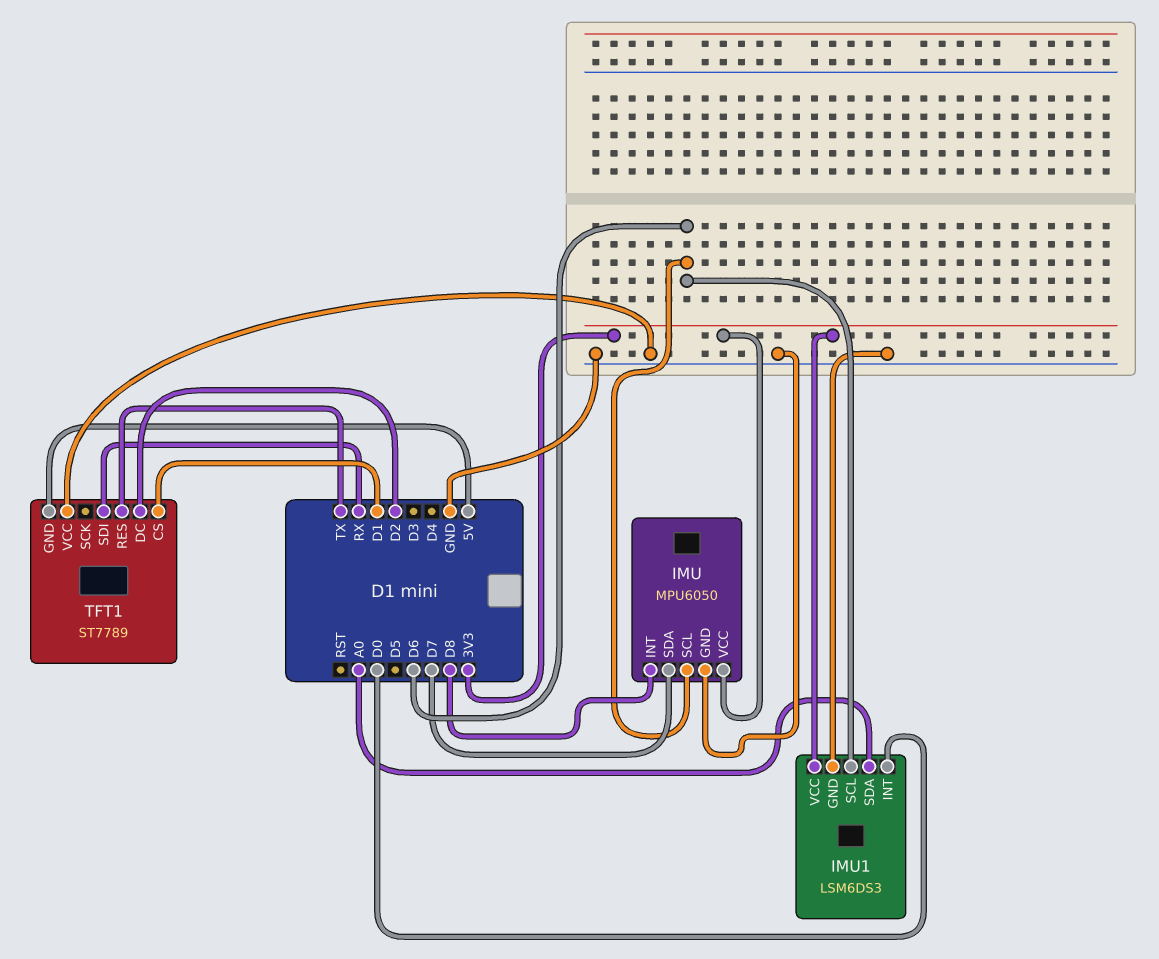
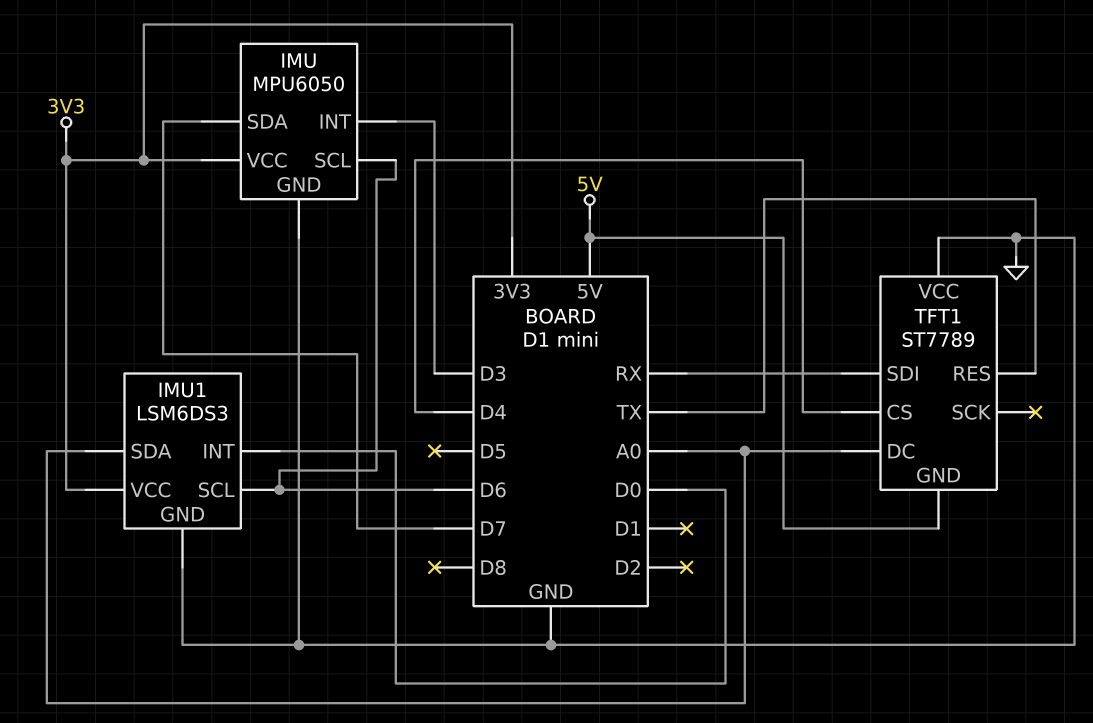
IMU pin INT: D8 -> D3
TFT1 pin CS: D1 -> D4
TFT1 pin DC: D2 -> A0

